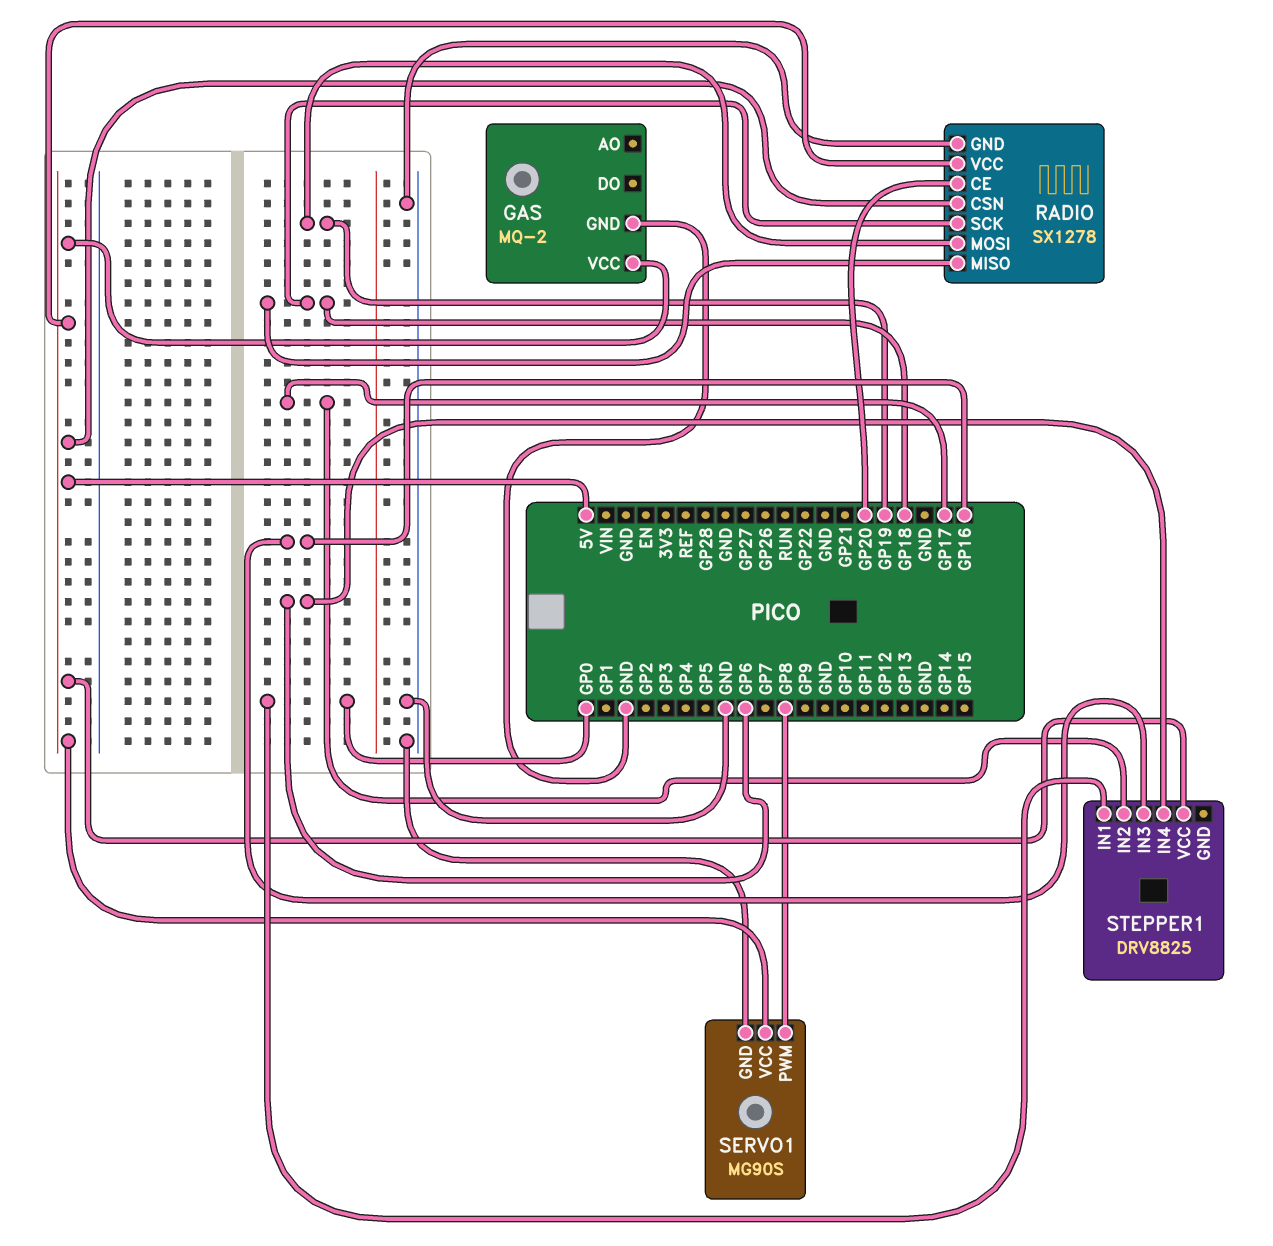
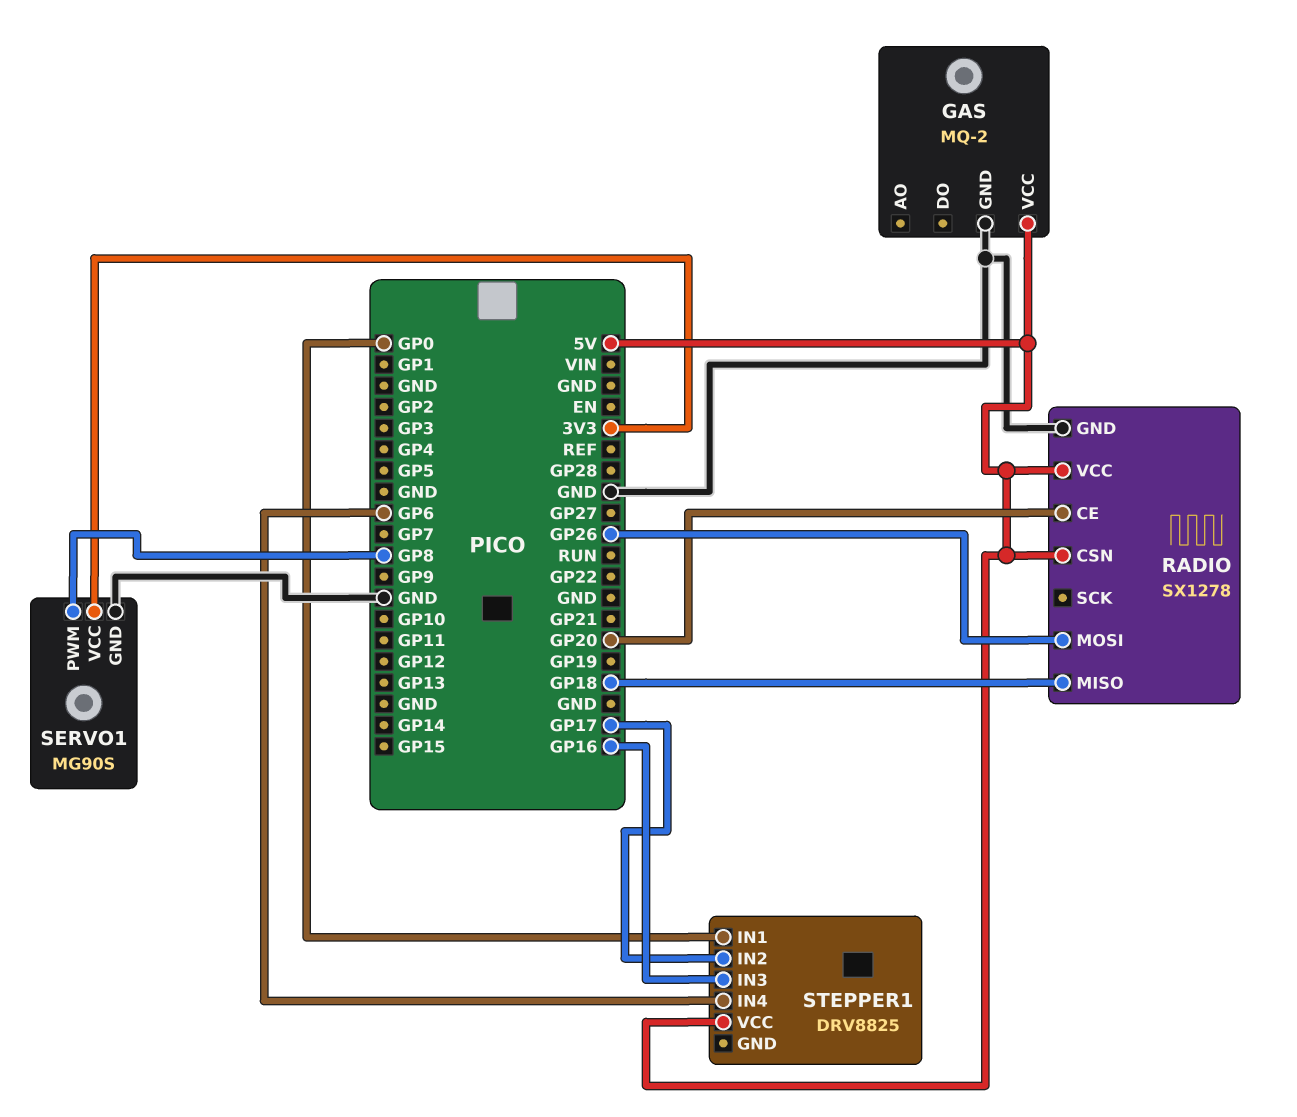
RADIO pin MOSI: GP19 -> GP26
RADIO pin SCK: GP18 -> none
SERVO1 pin VCC: 5V -> 3V3

